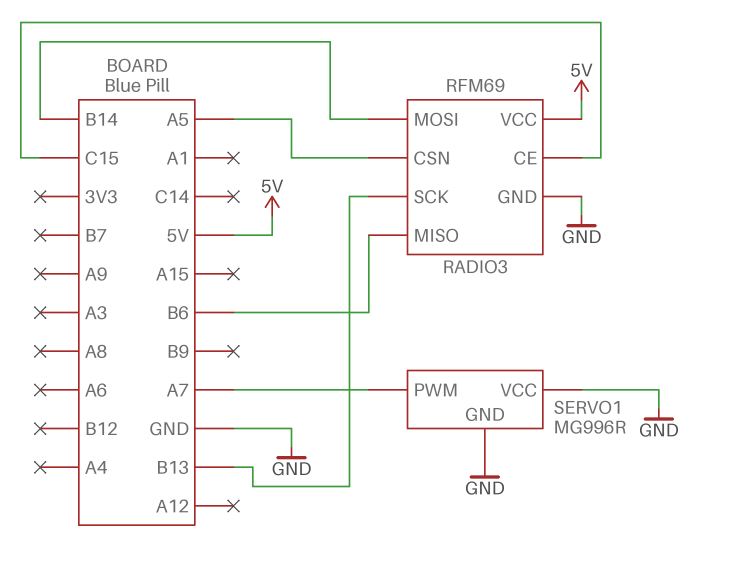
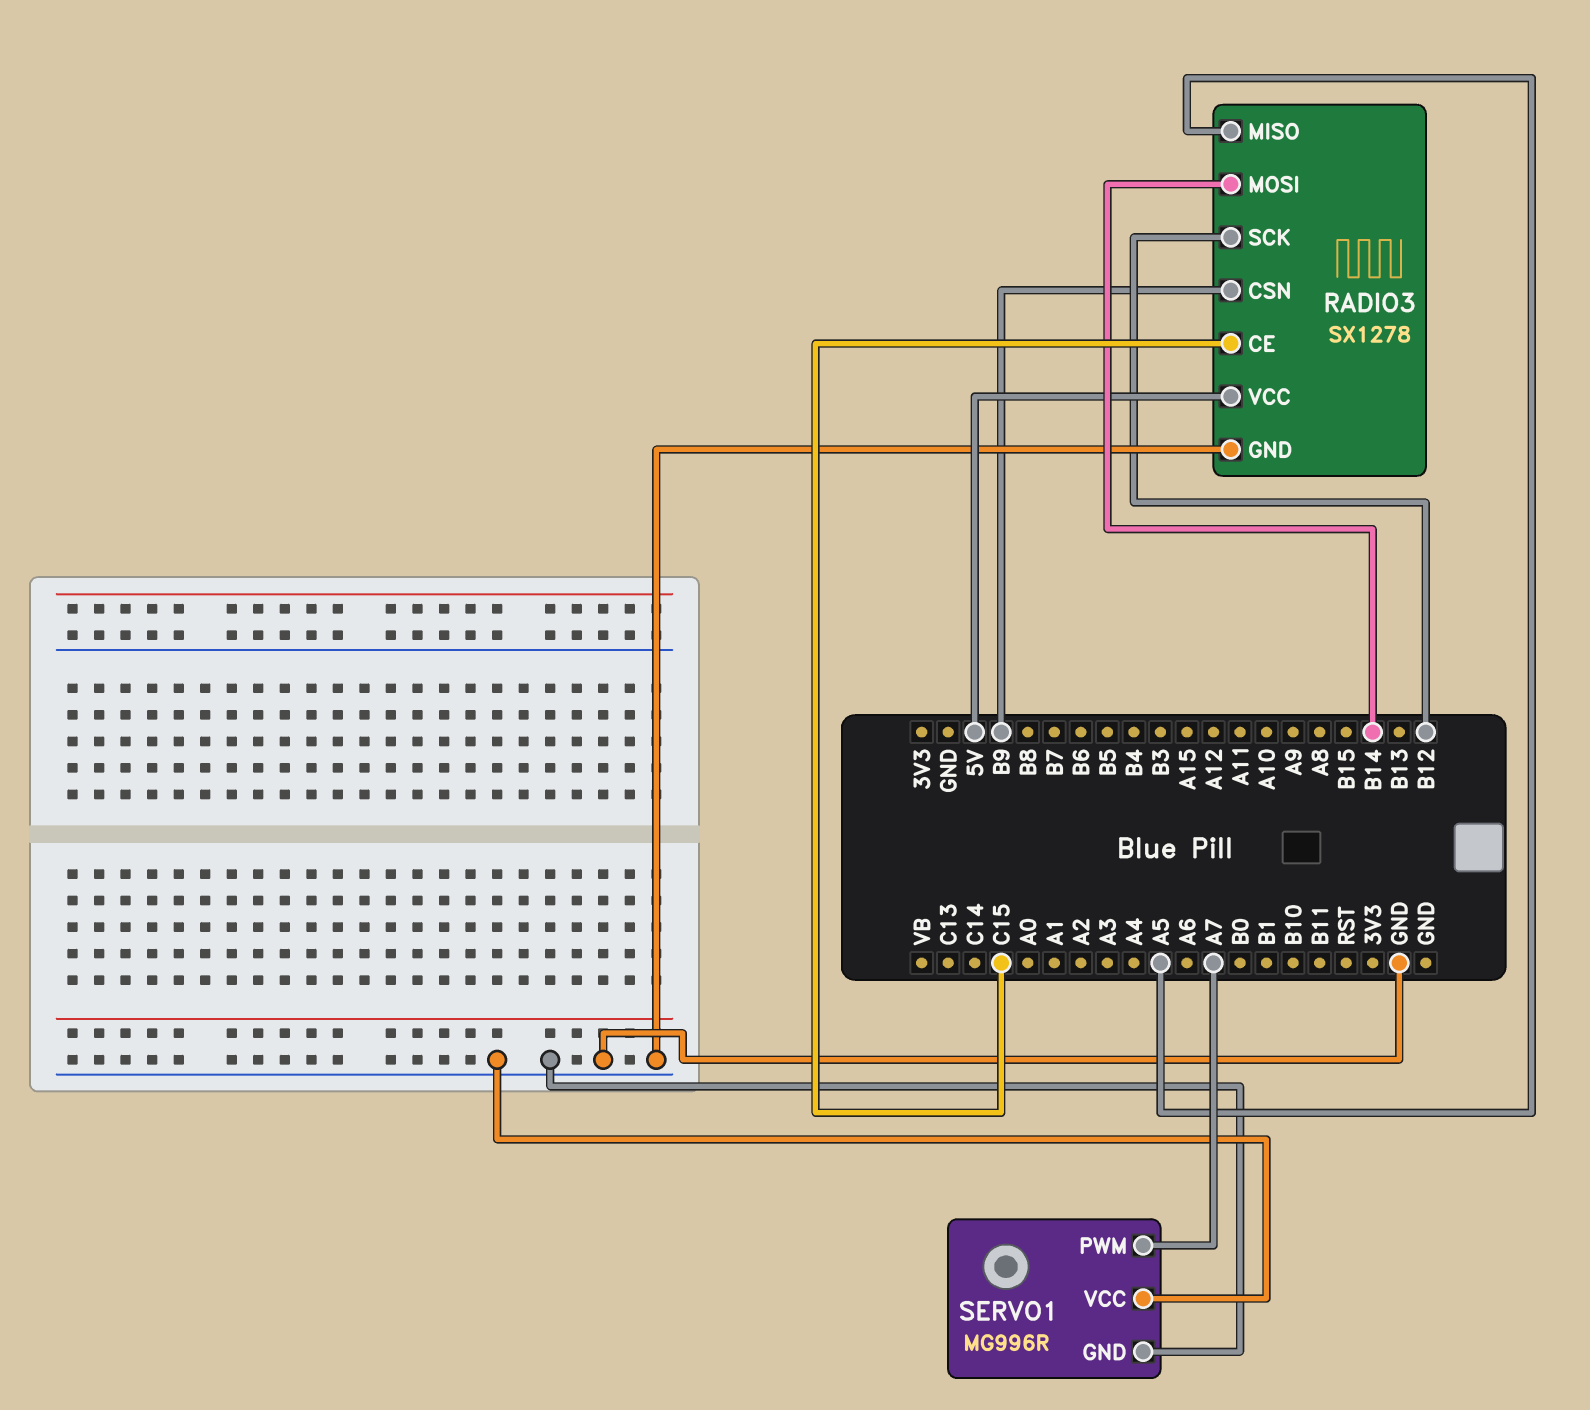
RADIO3: RFM69 -> SX1278
RADIO3 pin CSN: A5 -> B9
RADIO3 pin MISO: B6 -> A5
RADIO3 pin SCK: B13 -> B12

